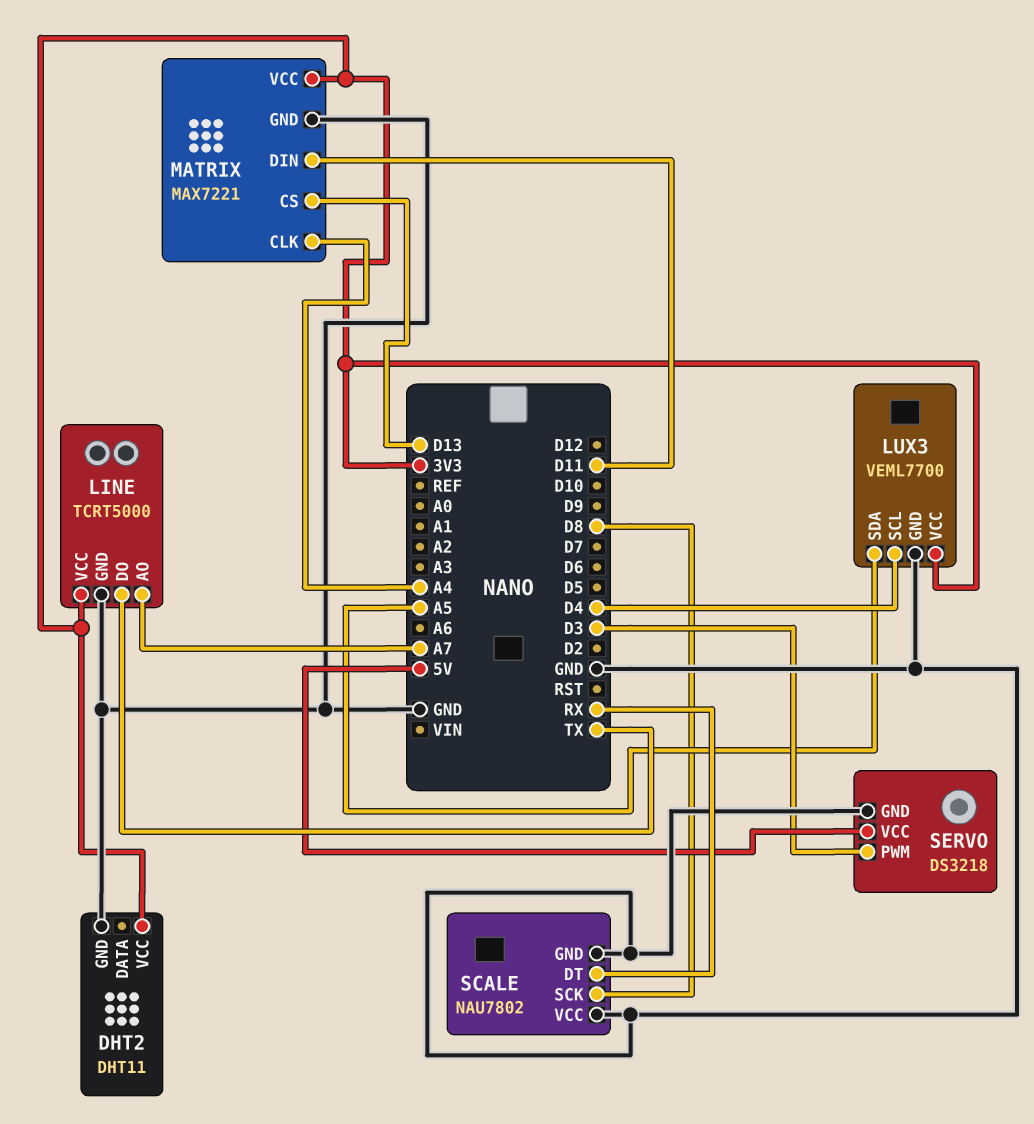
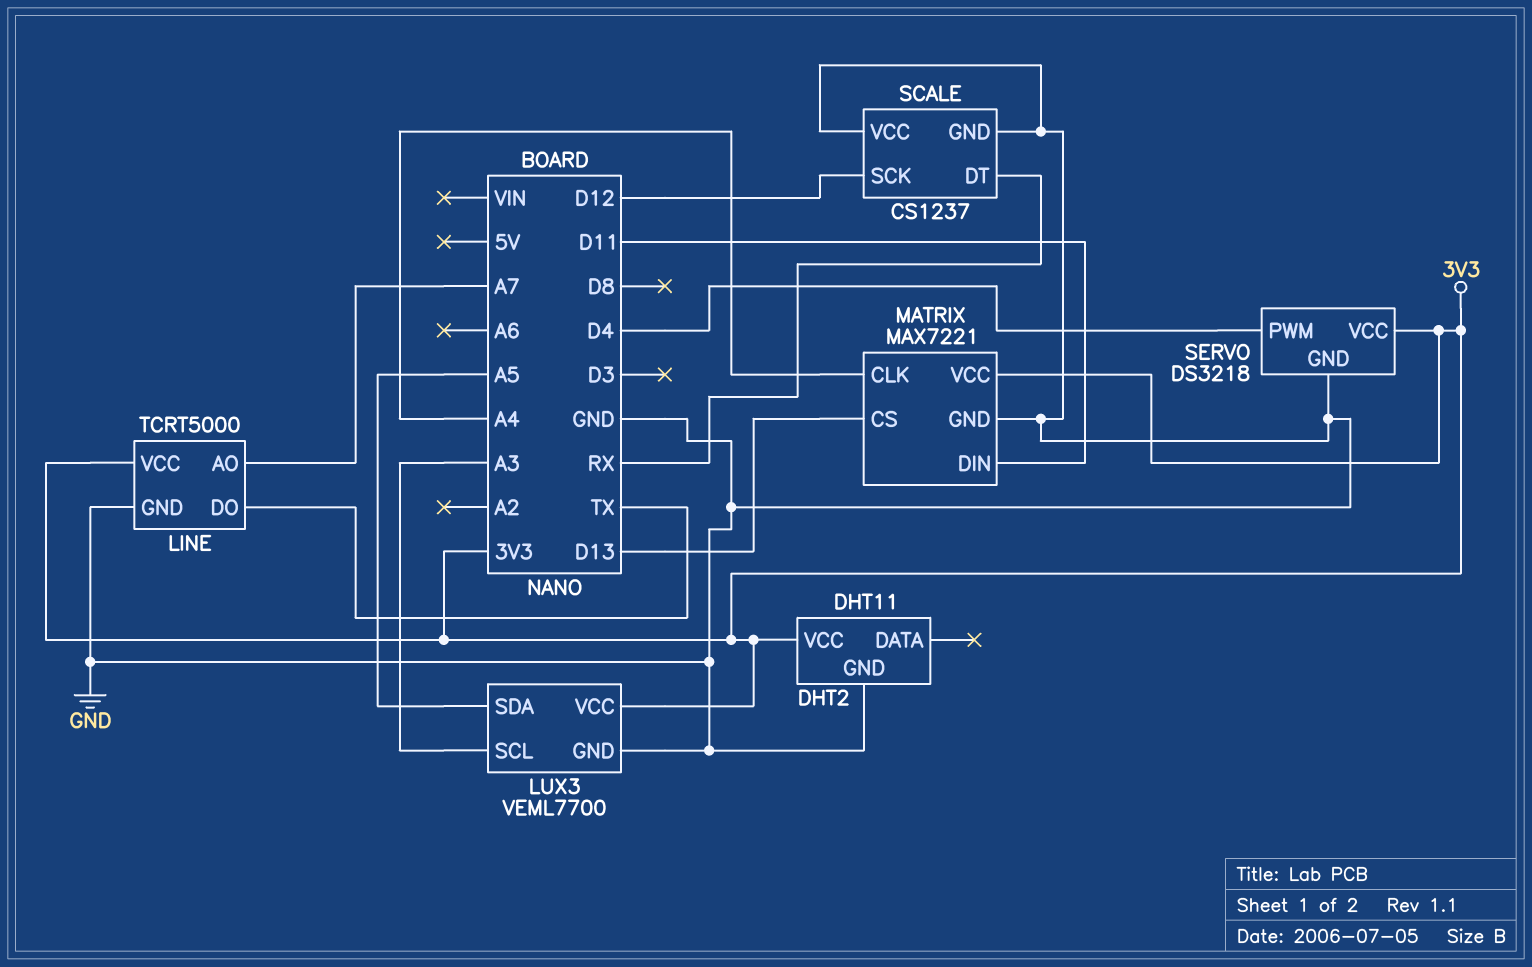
LUX3 pin SCL: D4 -> A3
SCALE: NAU7802 -> CS1237
SCALE pin SCK: D8 -> D12
SERVO pin PWM: D3 -> D4
SERVO pin VCC: 5V -> 3V3

